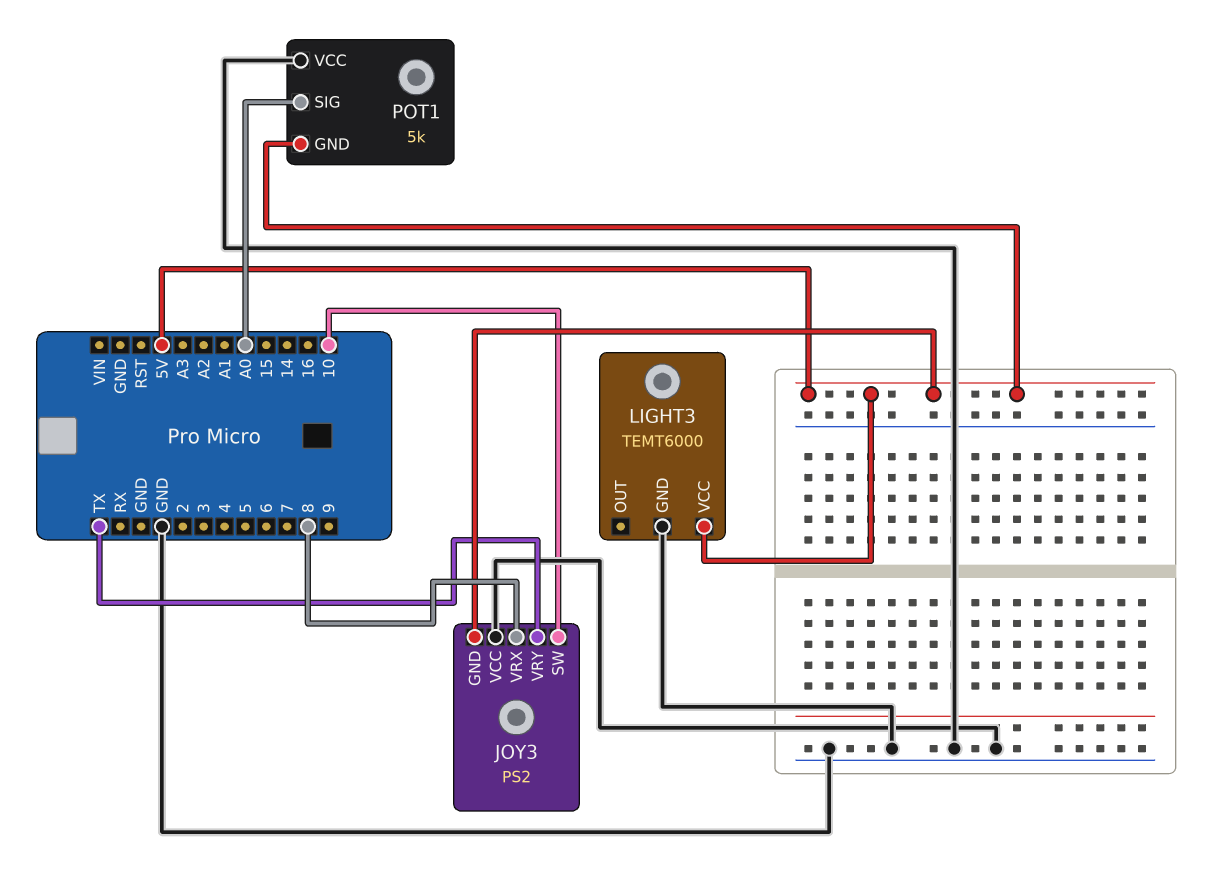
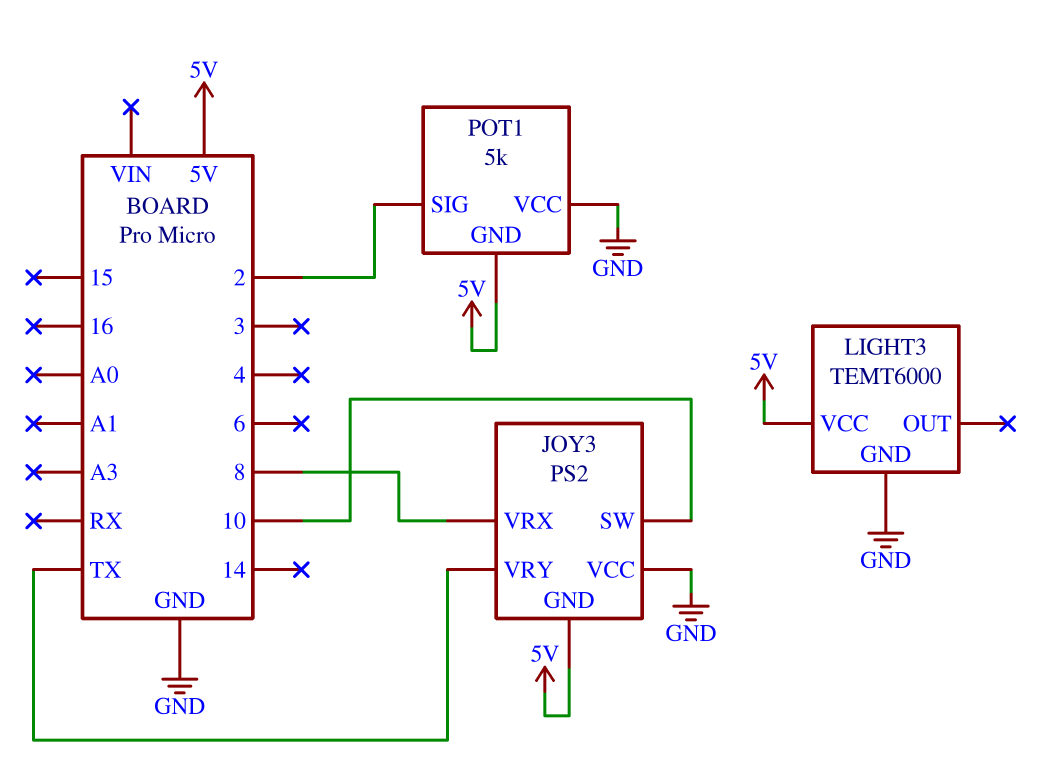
POT1 pin SIG: A0 -> 2

